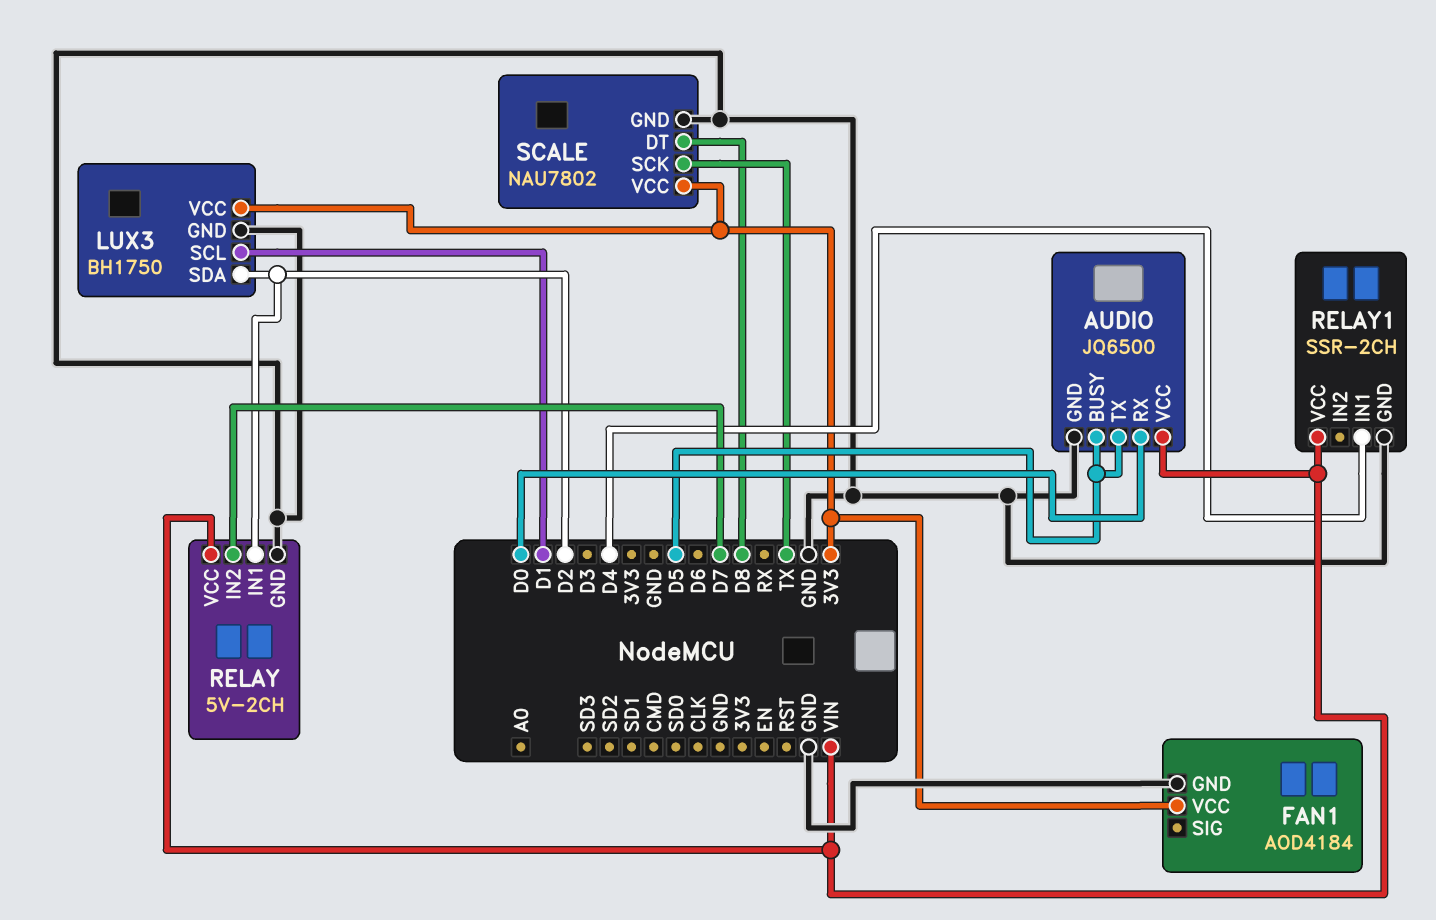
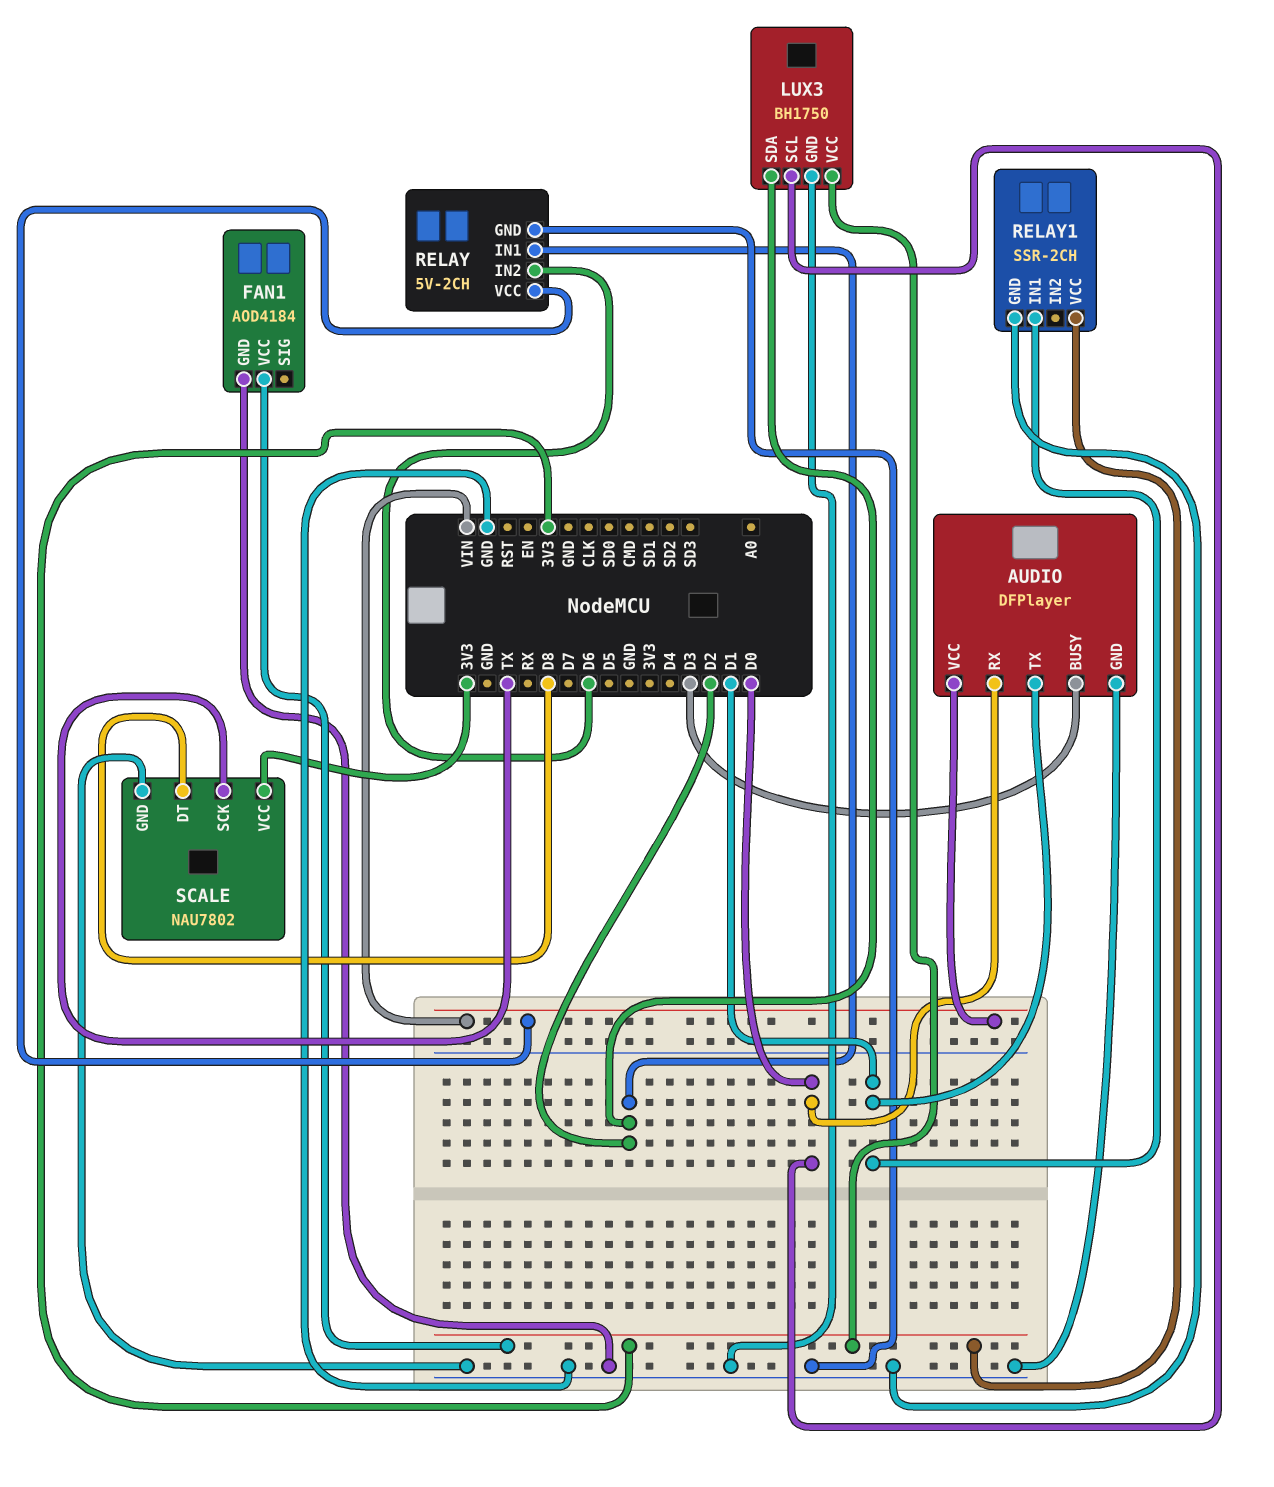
AUDIO: JQ6500 -> DFPlayer
AUDIO pin BUSY: D5 -> D3
AUDIO pin TX: D5 -> D1
LUX3 pin SCL: D1 -> D0
RELAY pin IN2: D7 -> D6
RELAY1 pin IN1: D4 -> D1
RELAY1 pin VCC: VIN -> 3V3

